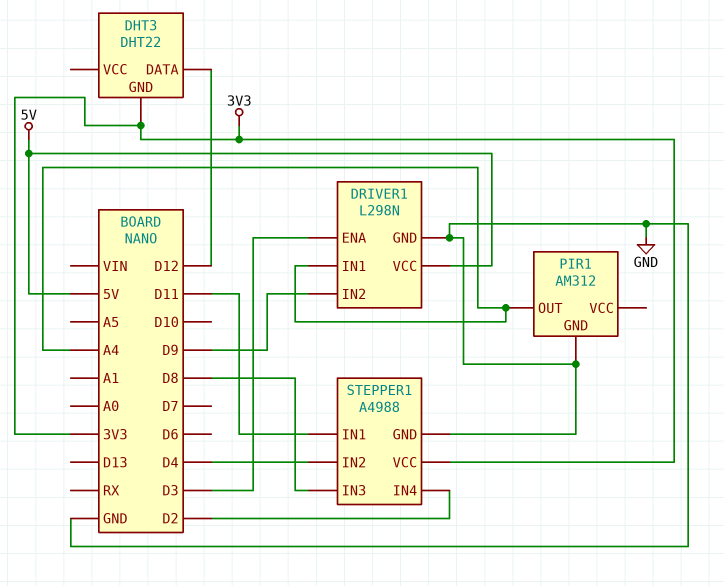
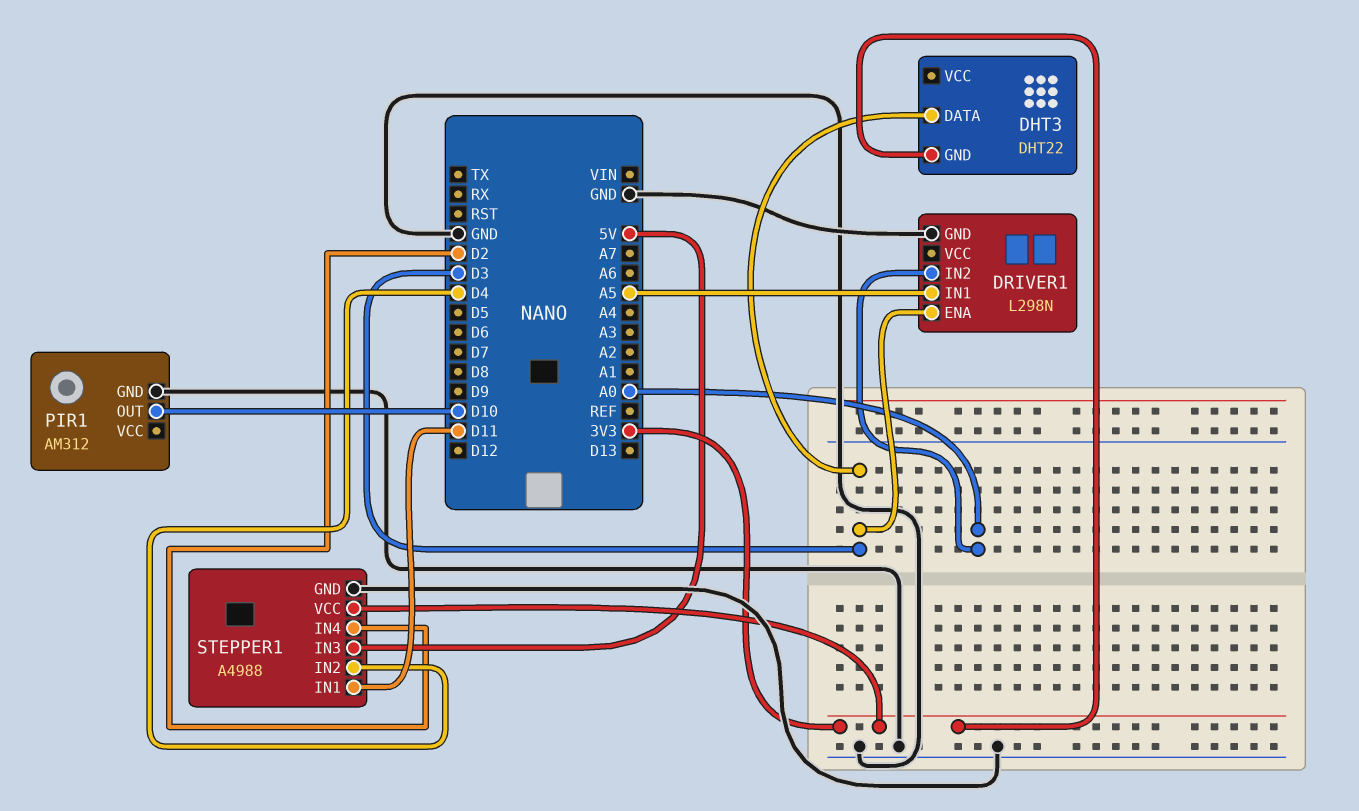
DHT3 pin DATA: D12 -> D3
DRIVER1 pin IN1: A4 -> A5
DRIVER1 pin IN2: D9 -> A0
DRIVER1 pin VCC: 5V -> none
PIR1 pin OUT: A4 -> D10
STEPPER1 pin IN3: D8 -> 5V

